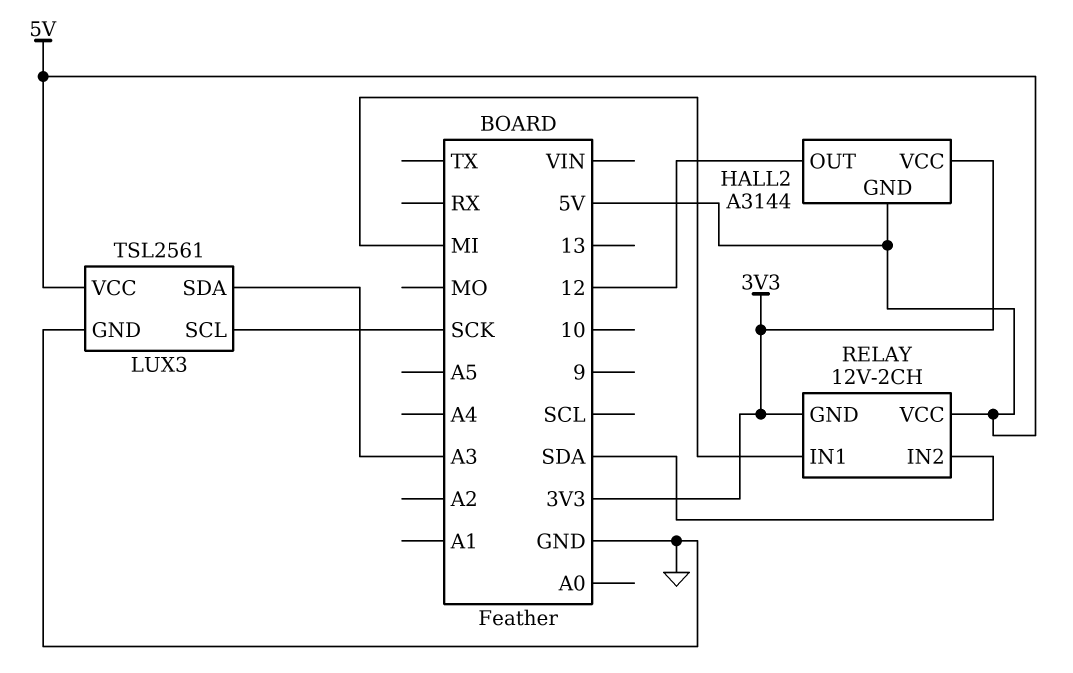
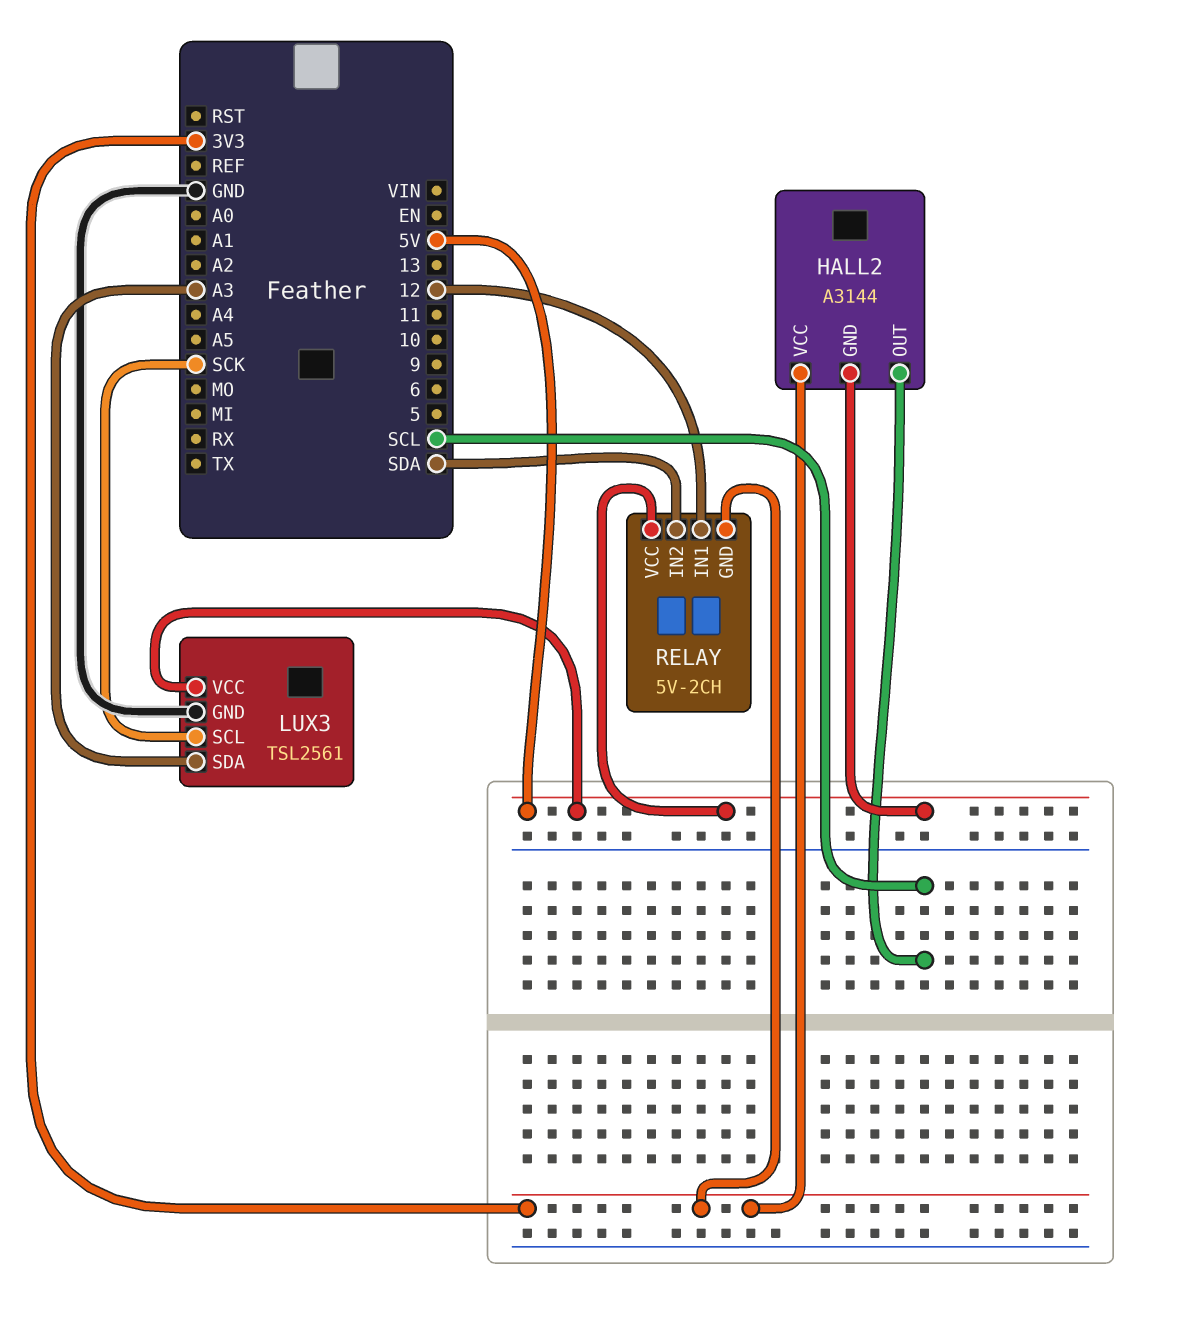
HALL2 pin OUT: 12 -> SCL
RELAY: 12V-2CH -> 5V-2CH
RELAY pin IN1: MI -> 12

